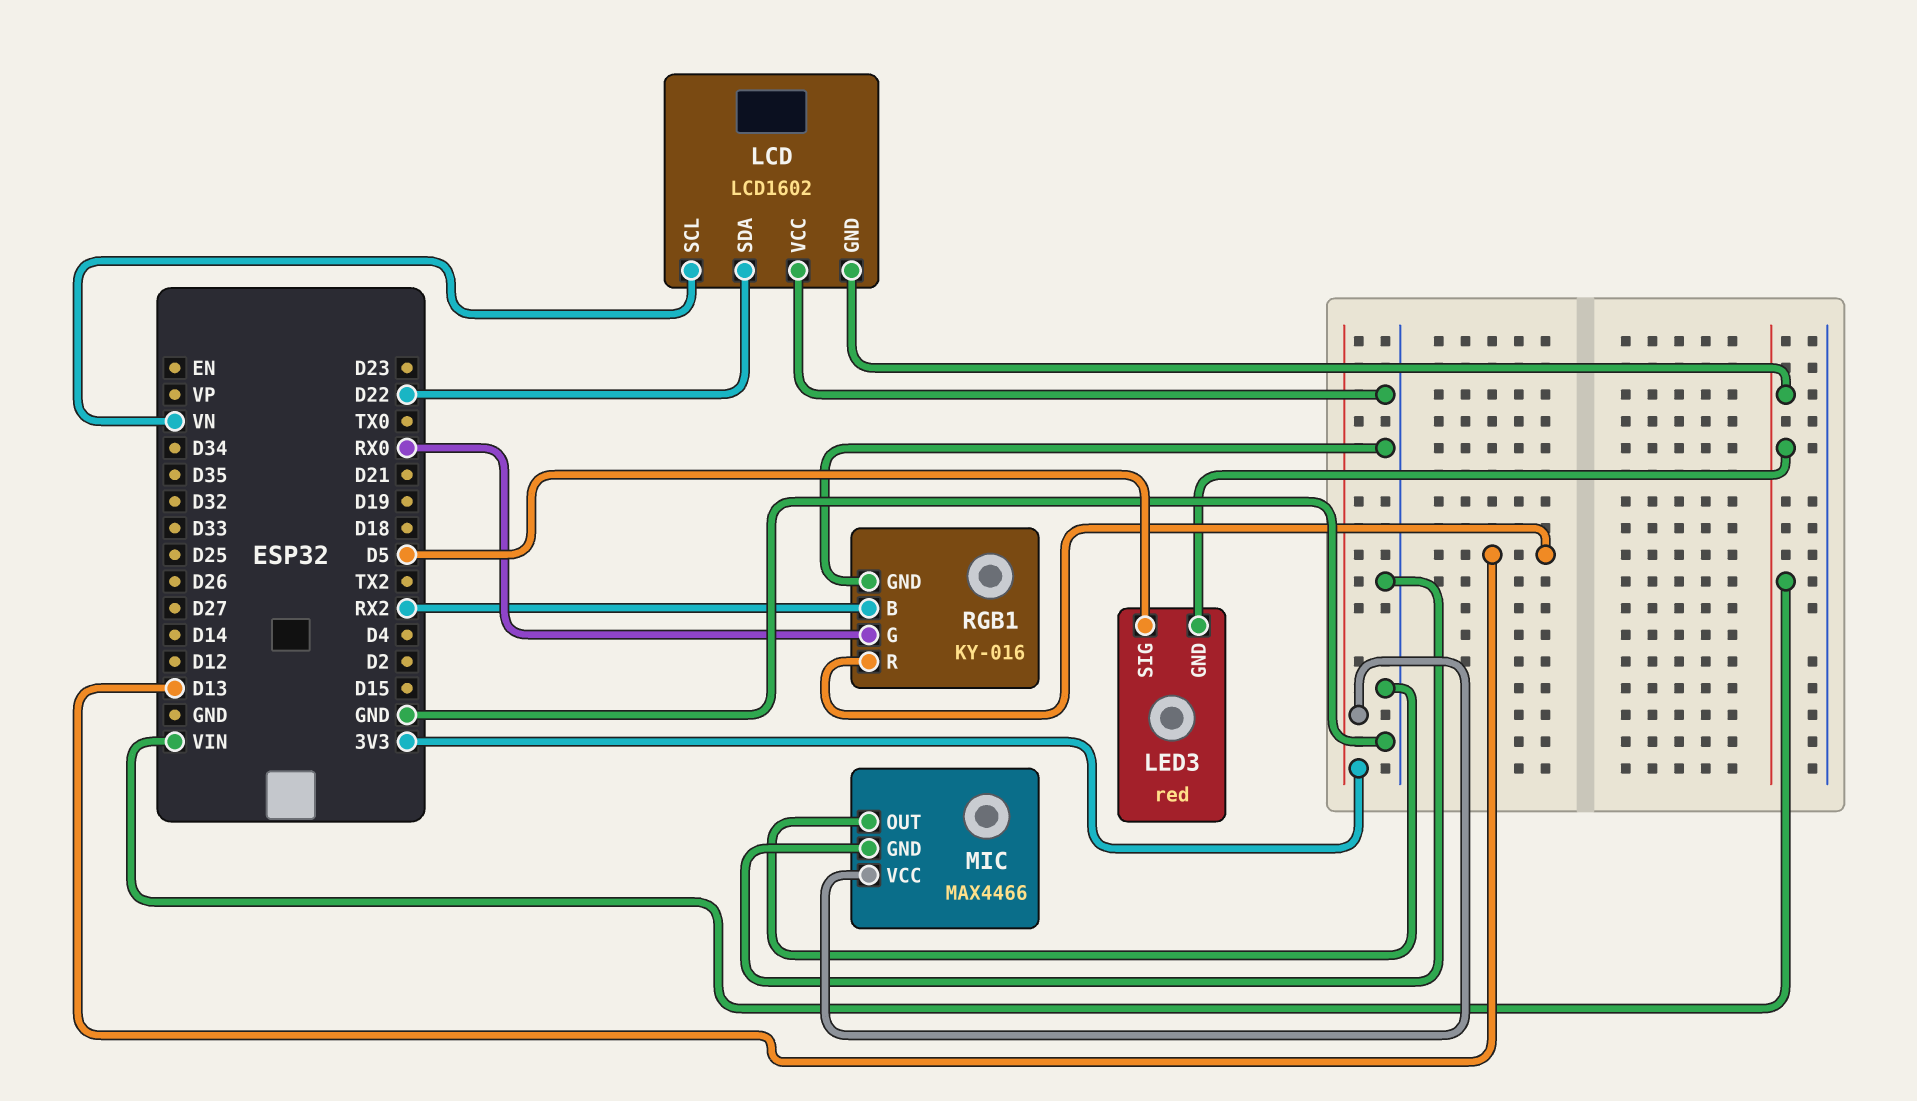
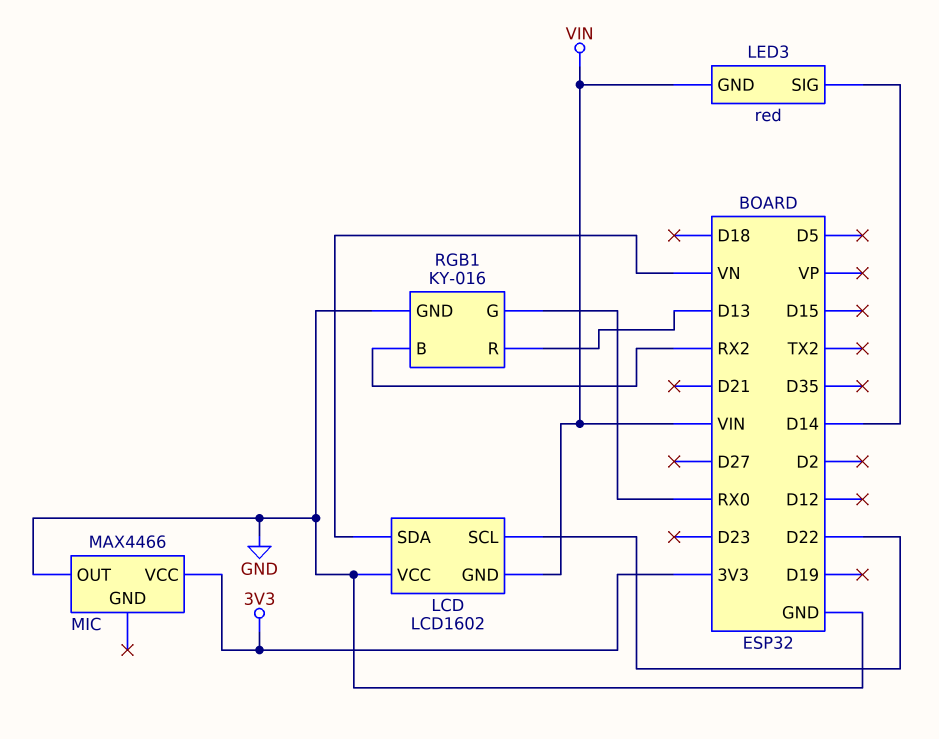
LCD pin SCL: VN -> D22
LCD pin SDA: D22 -> VN
LED3 pin SIG: D5 -> D14
MIC pin GND: GND -> none

